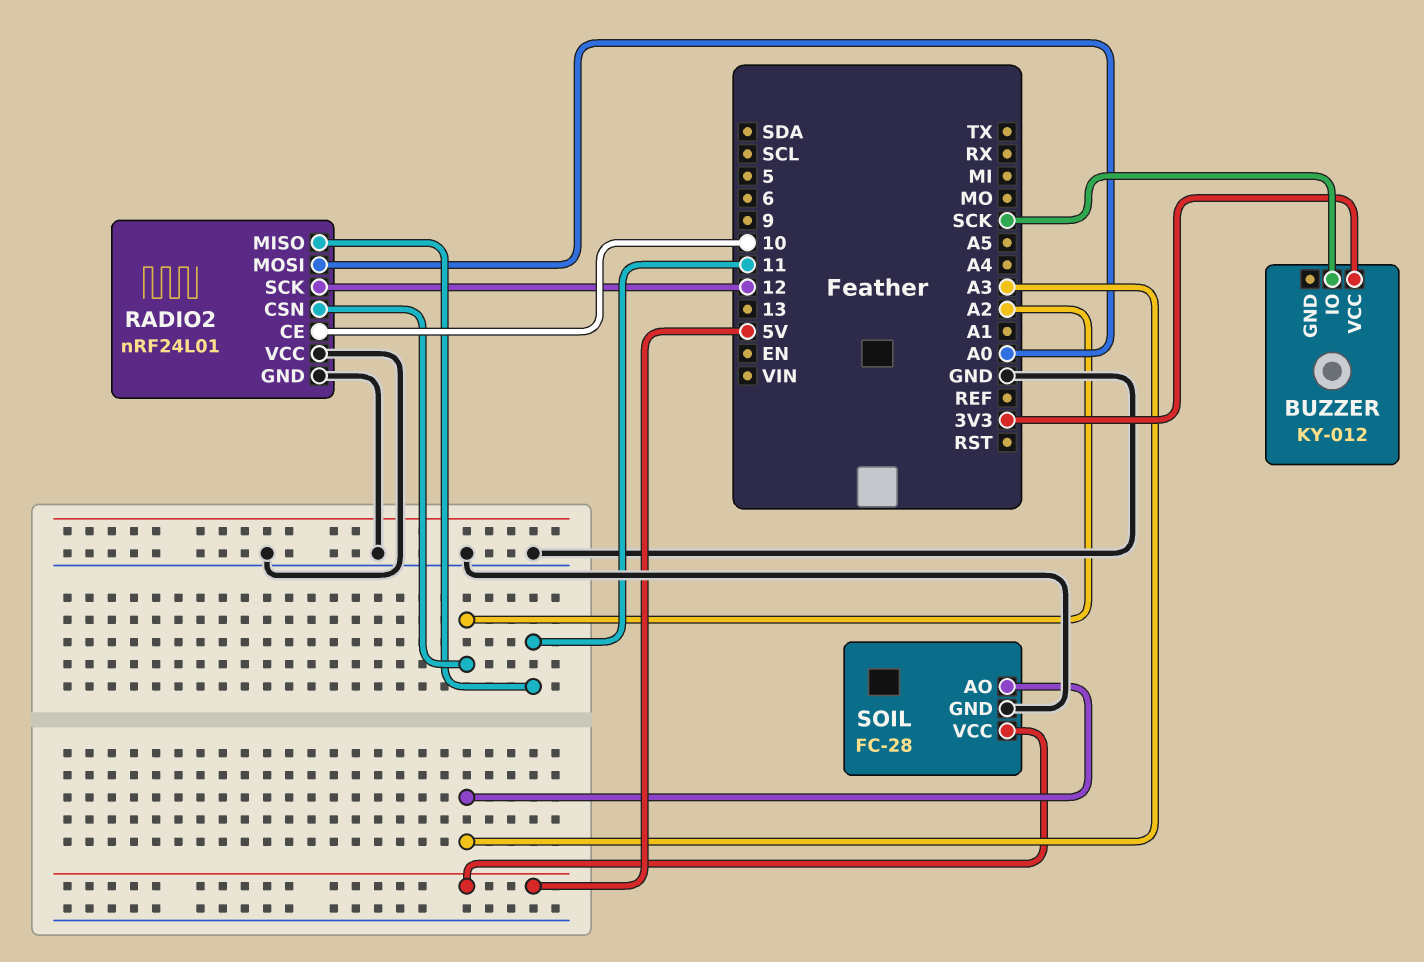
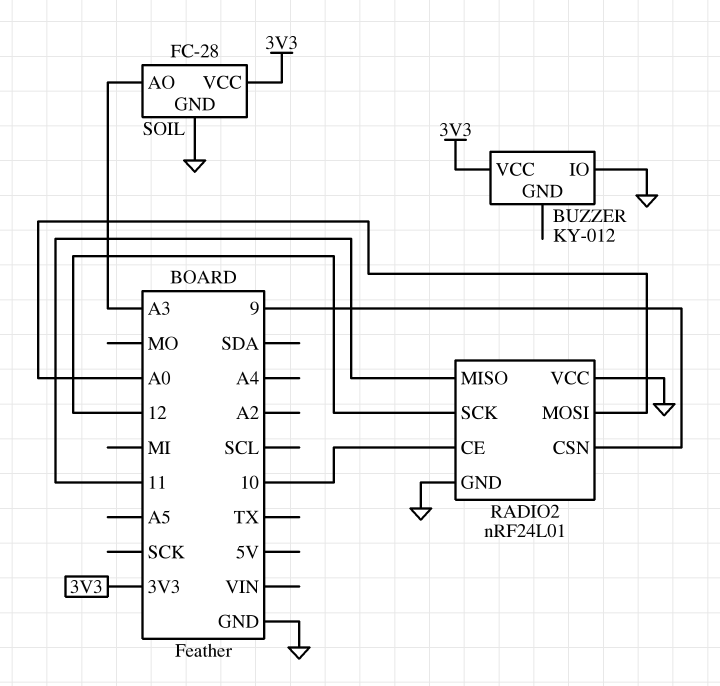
BUZZER pin IO: SCK -> GND
RADIO2 pin CSN: A2 -> 9
SOIL pin VCC: 5V -> 3V3

